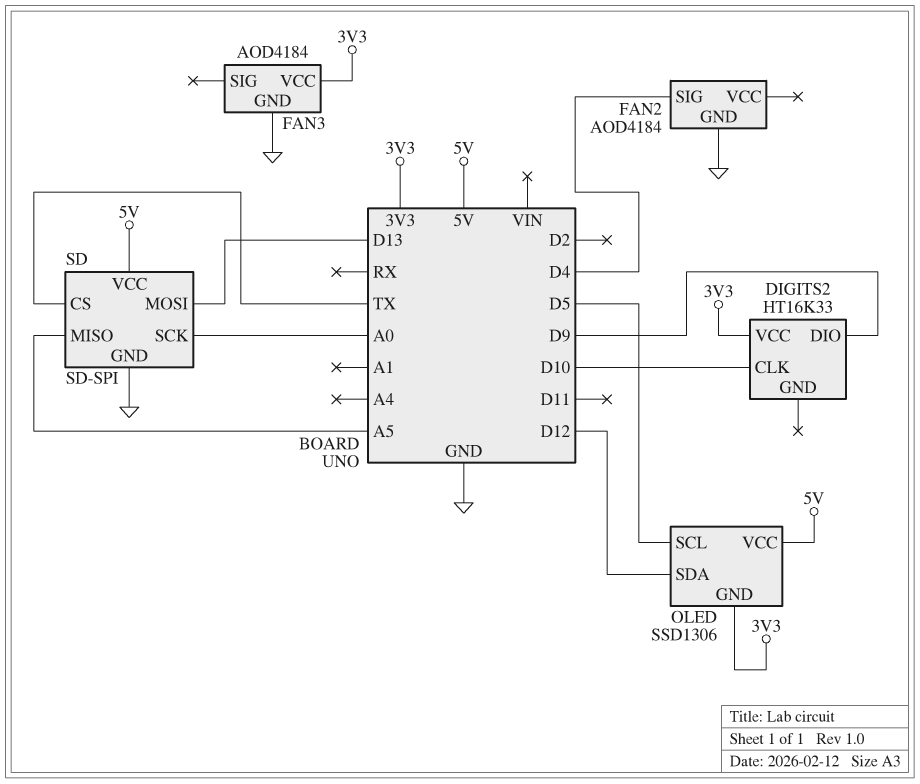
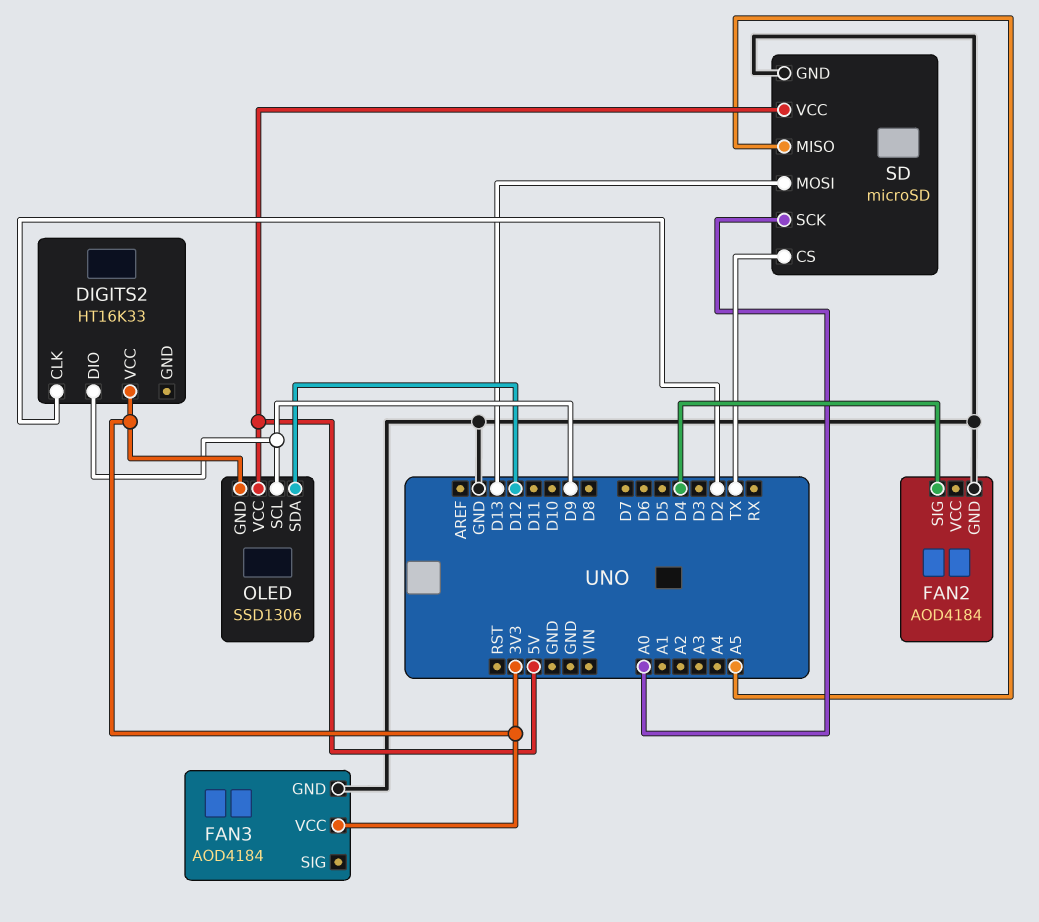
DIGITS2 pin CLK: D10 -> D2
OLED pin SCL: D5 -> D9
SD: SD-SPI -> microSD

